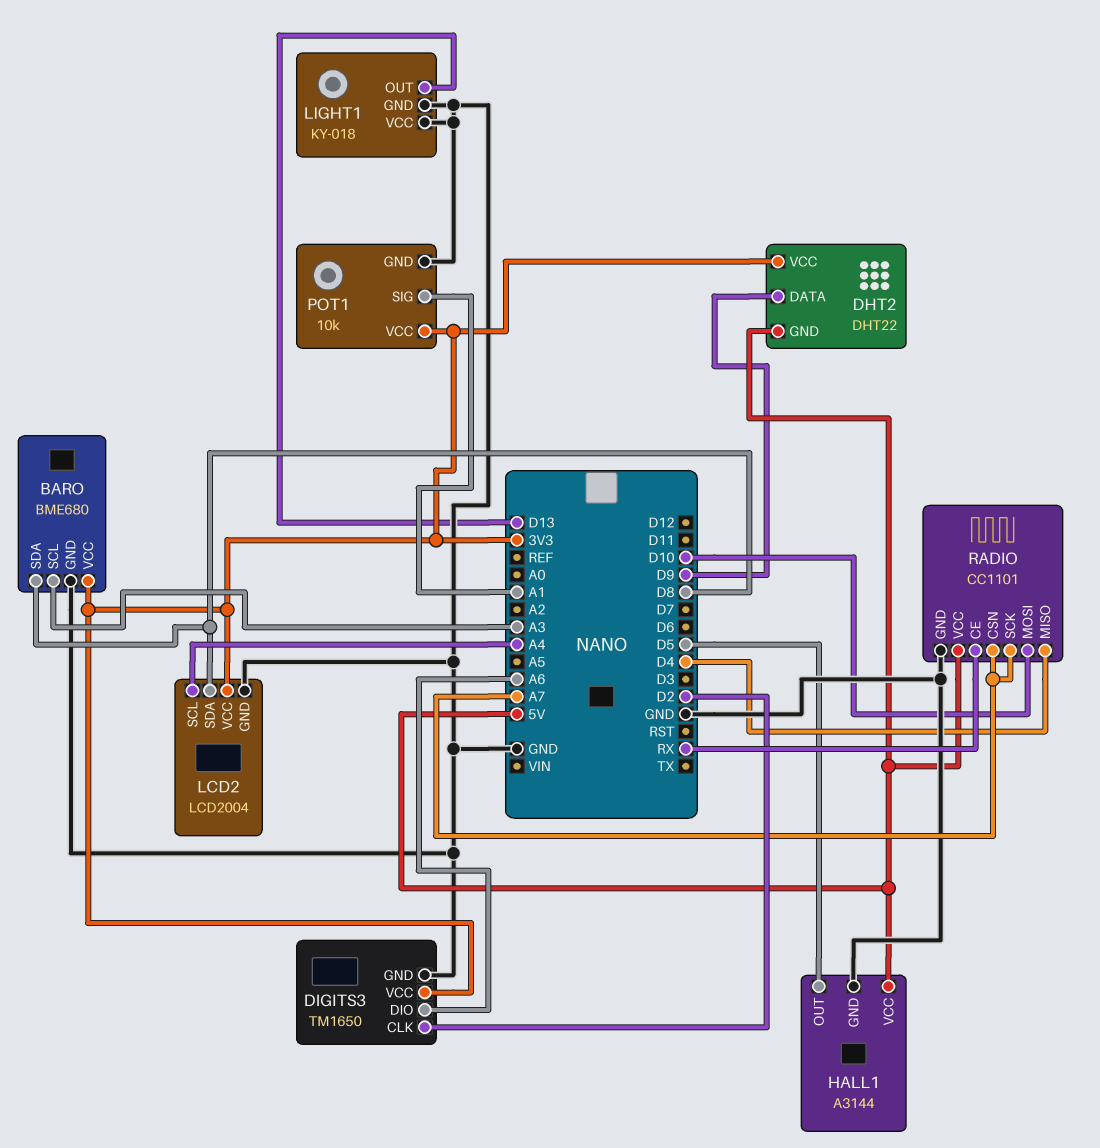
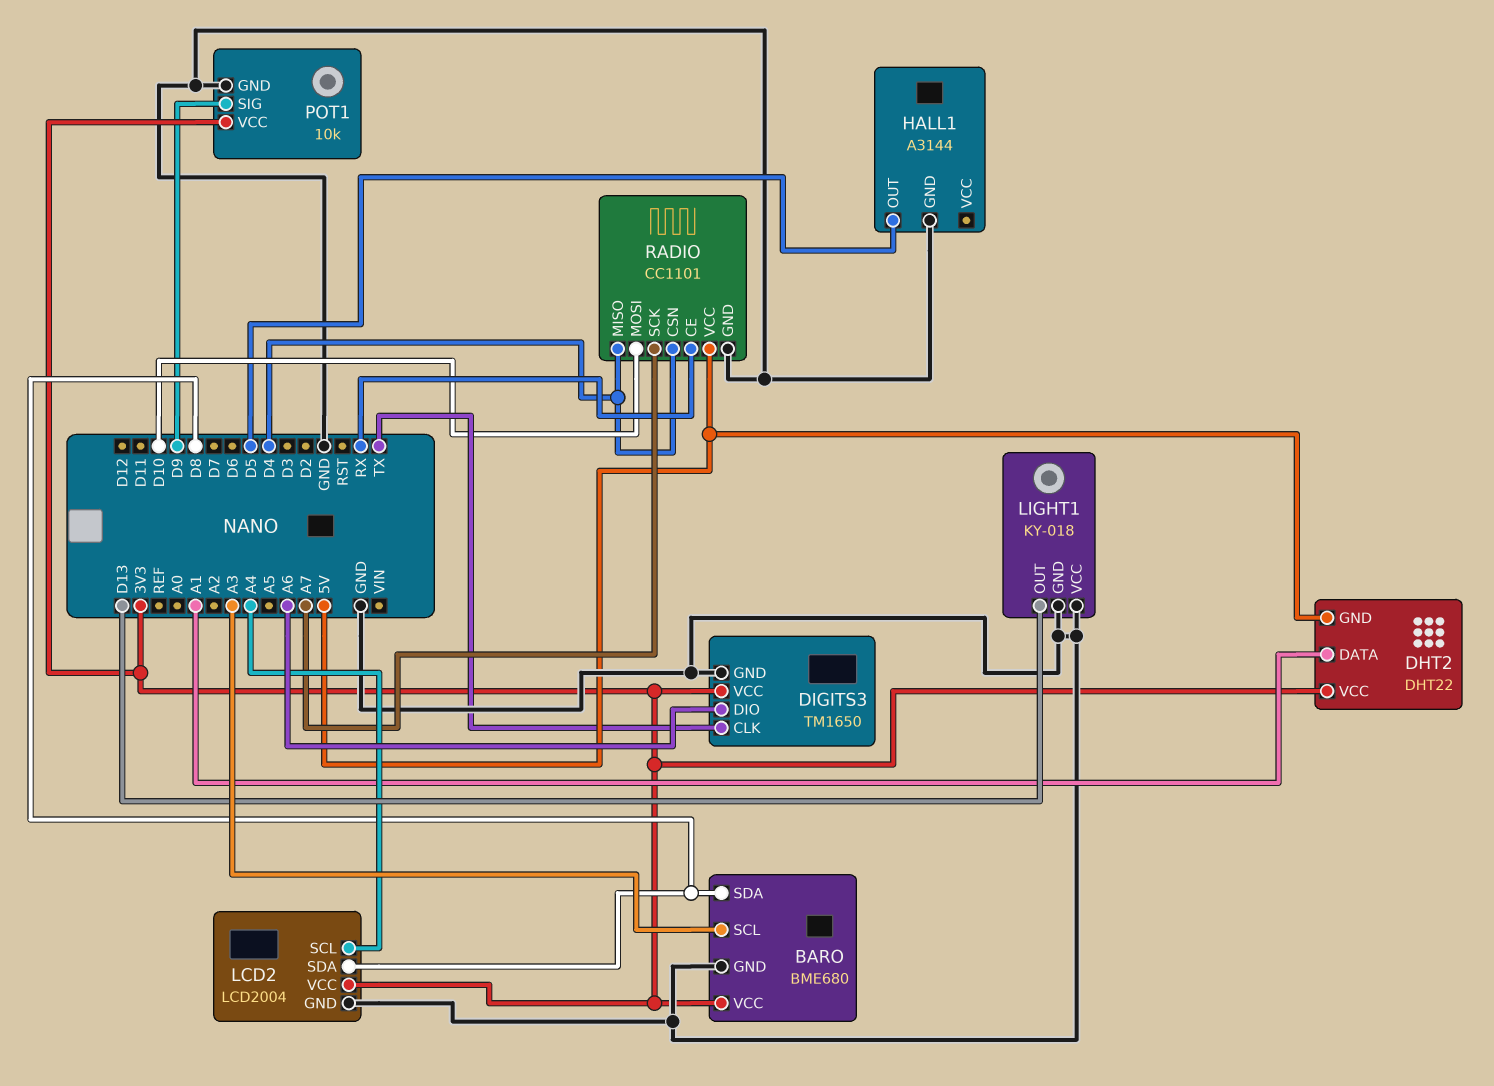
DHT2 pin DATA: D9 -> A1
DIGITS3 pin CLK: D2 -> TX
HALL1 pin VCC: 5V -> none
POT1 pin SIG: A1 -> D9
RADIO pin CSN: A7 -> D4

